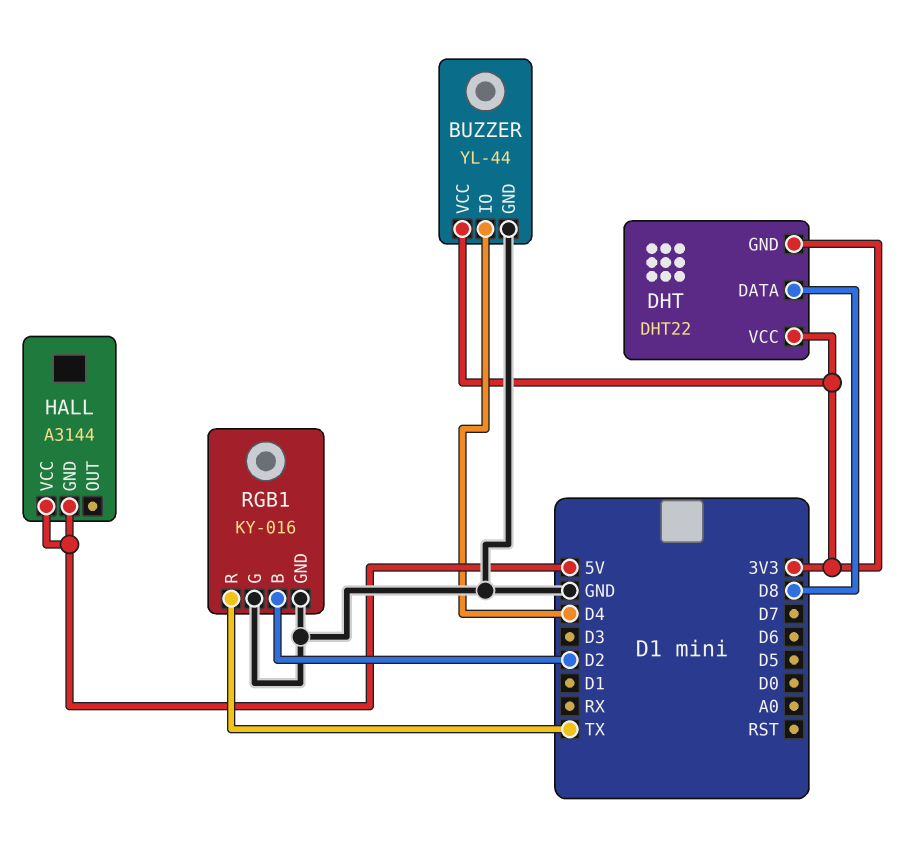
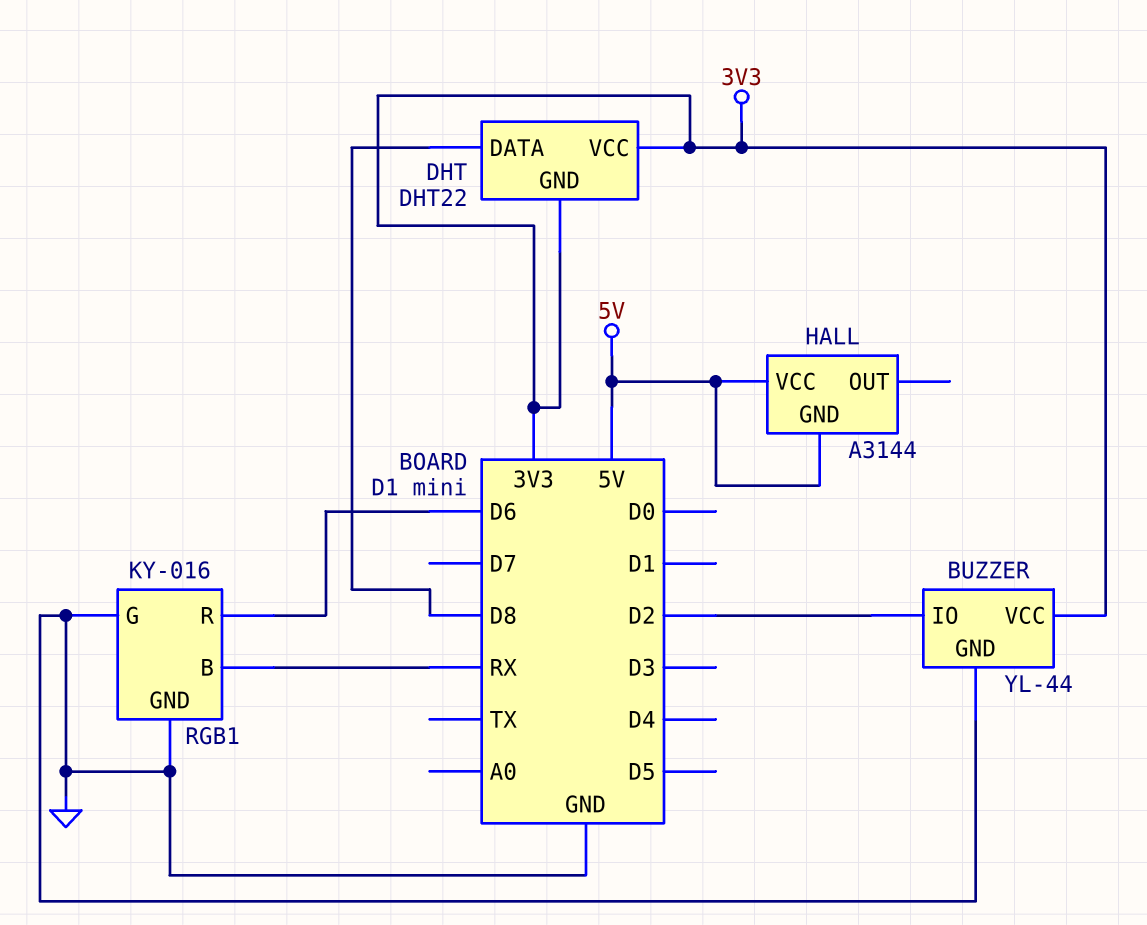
BUZZER pin IO: D4 -> D2
RGB1 pin B: D2 -> RX
RGB1 pin R: TX -> D6

